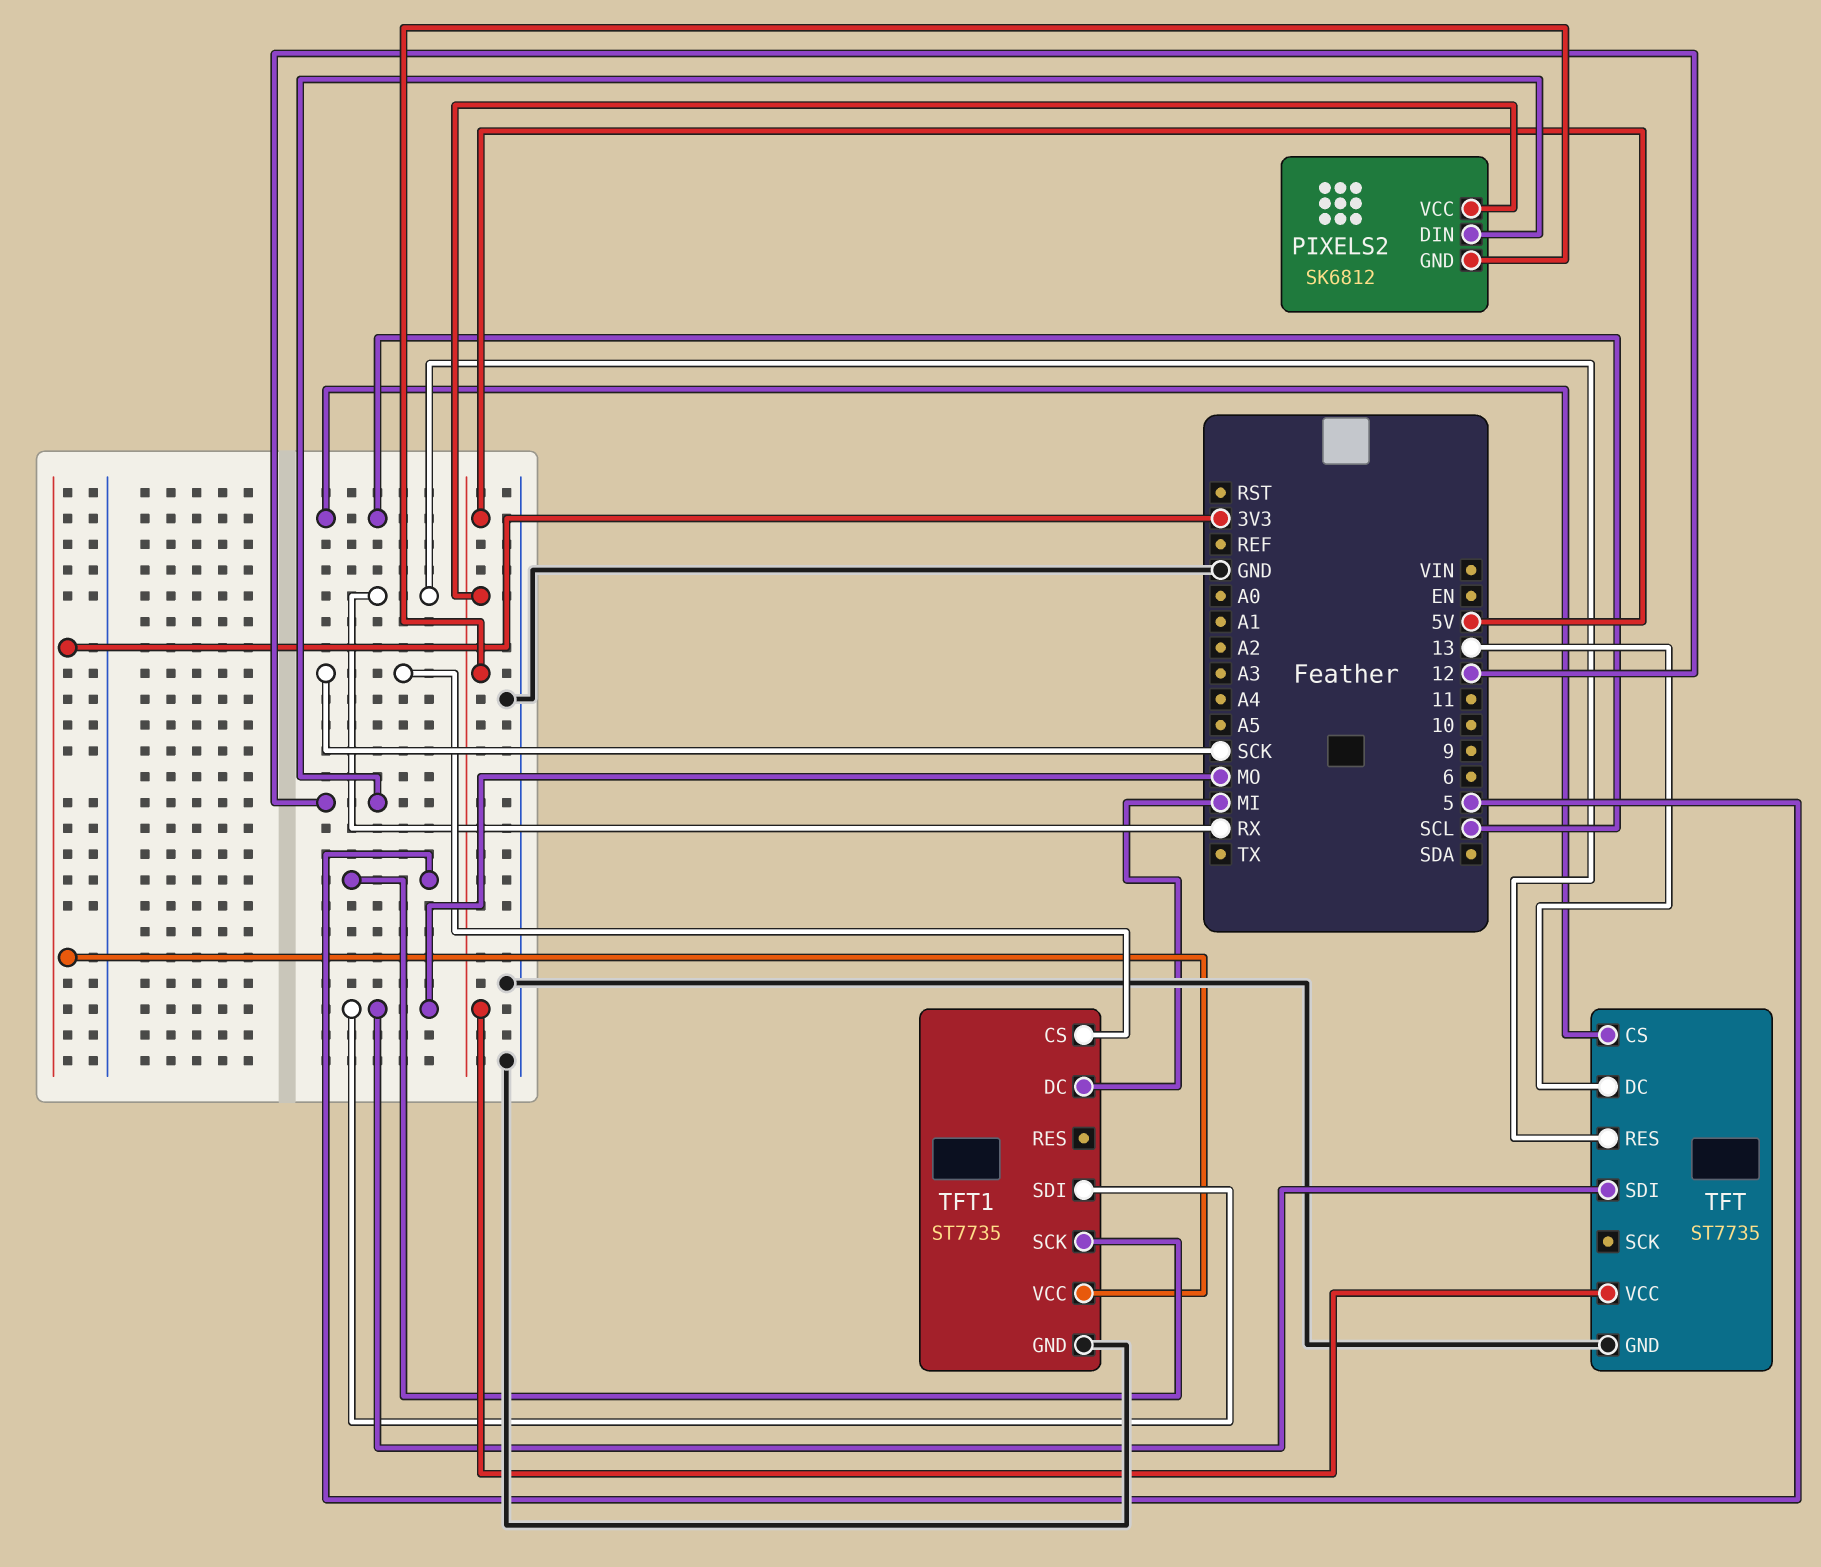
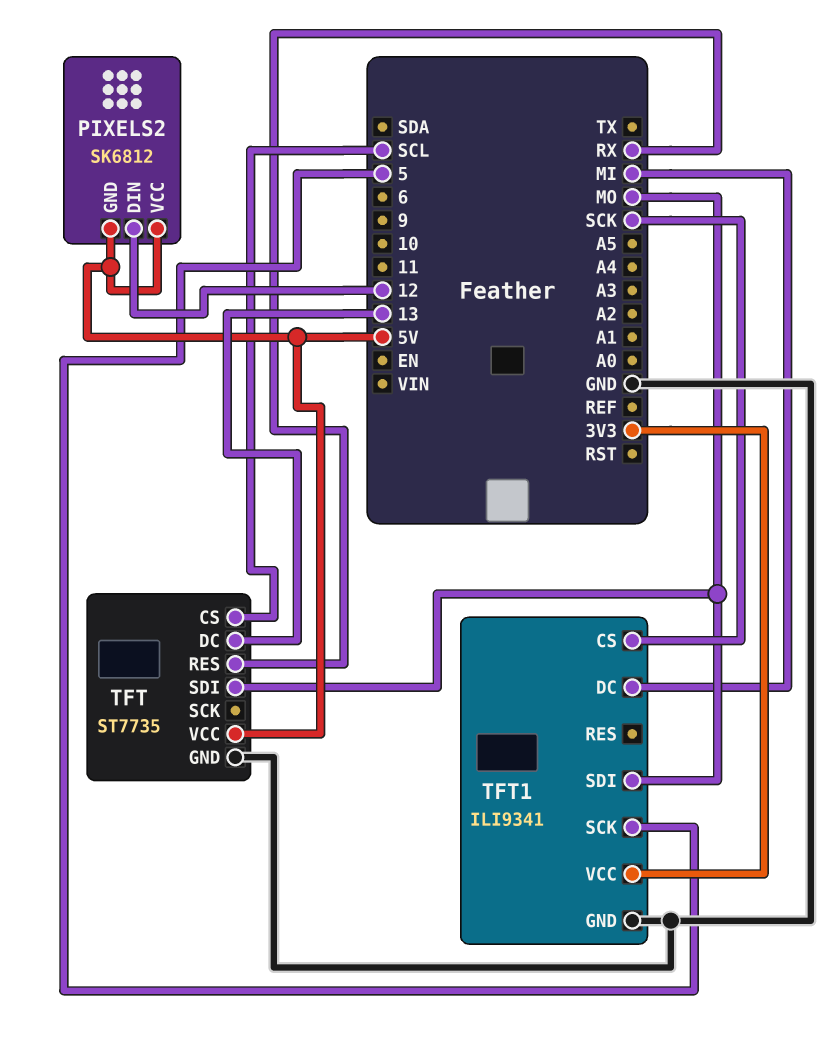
TFT1: ST7735 -> ILI9341

